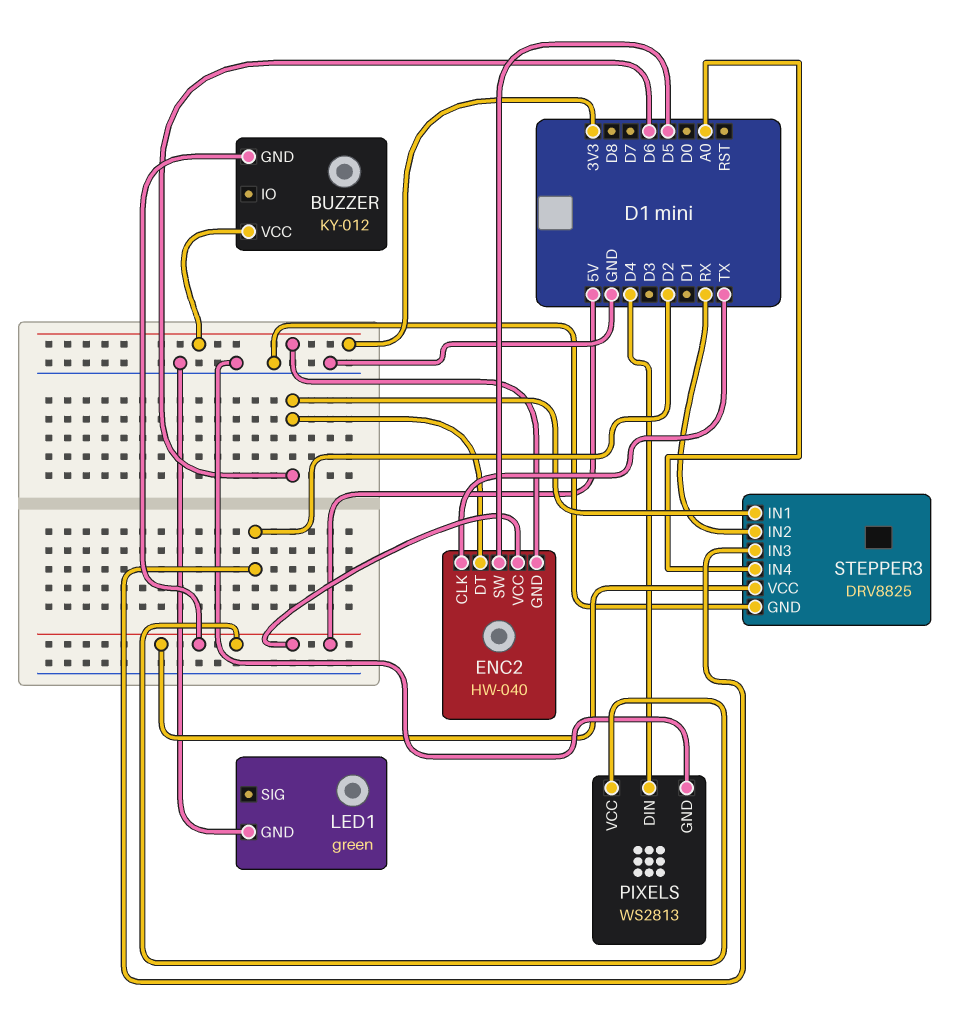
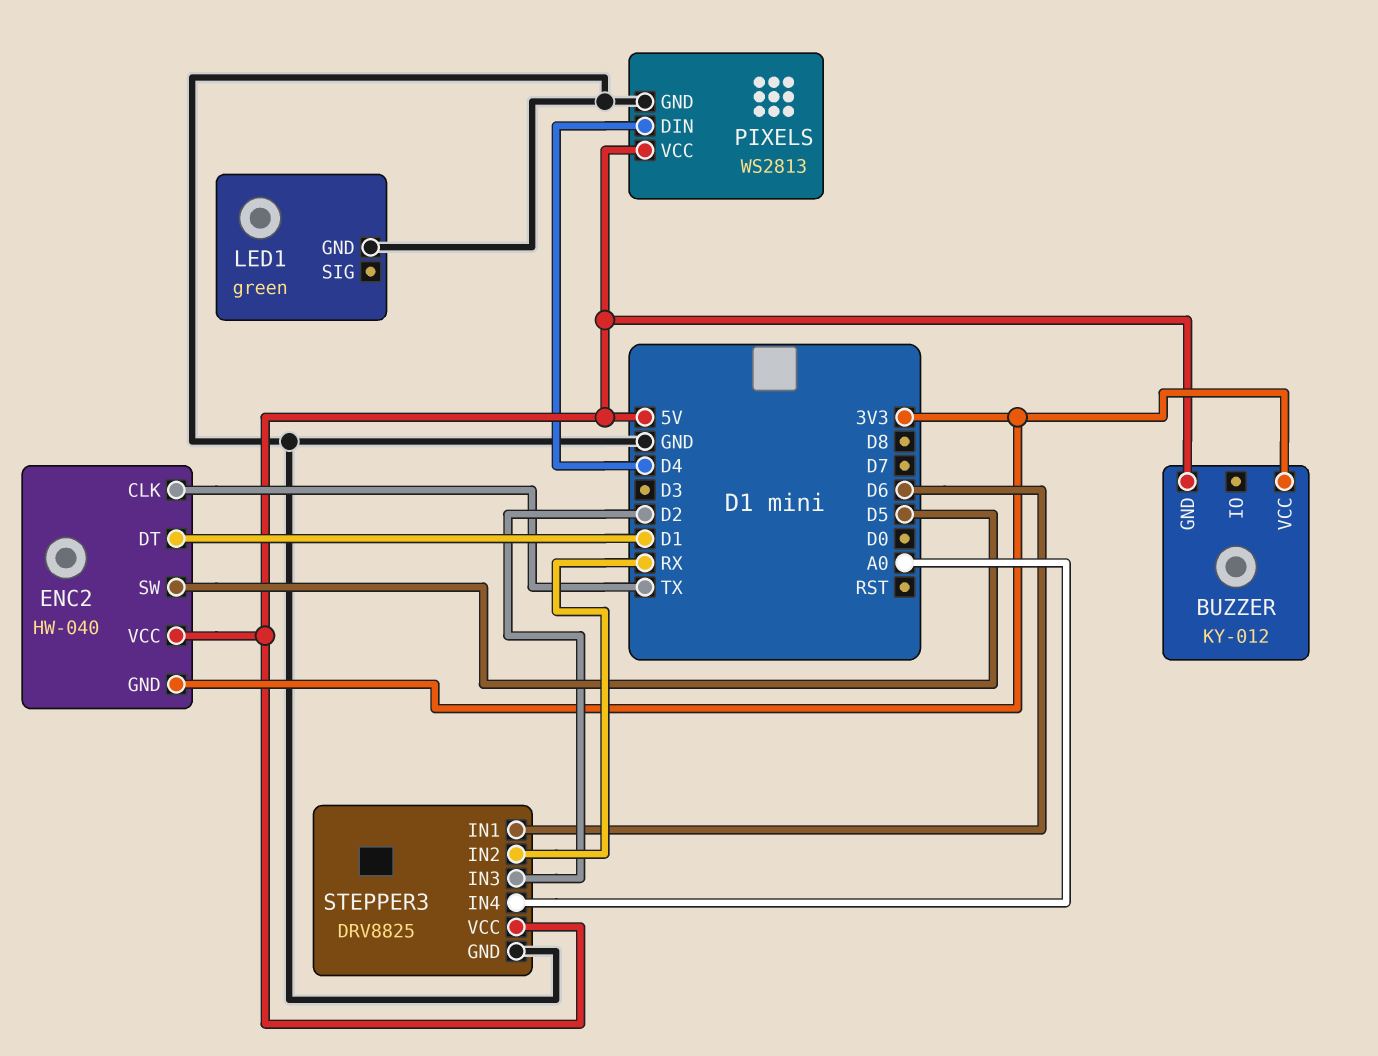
ENC2 pin DT: D6 -> D1

